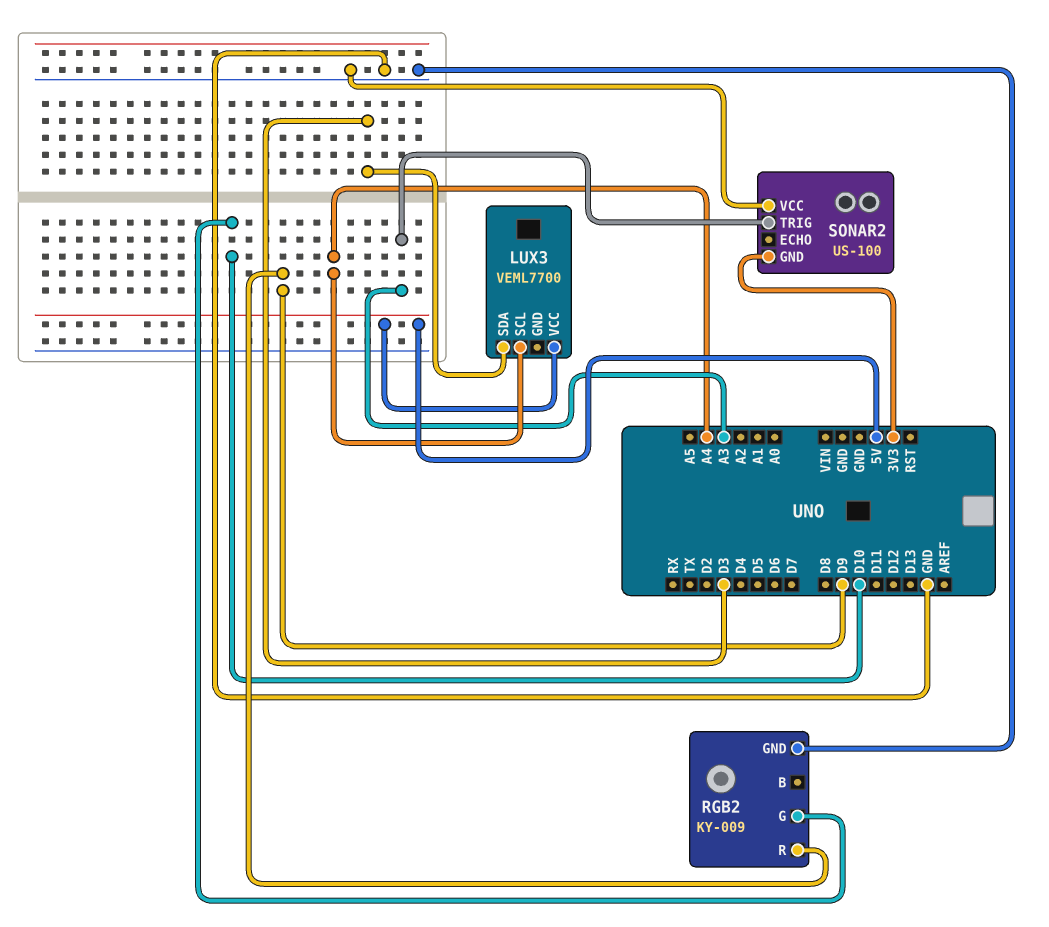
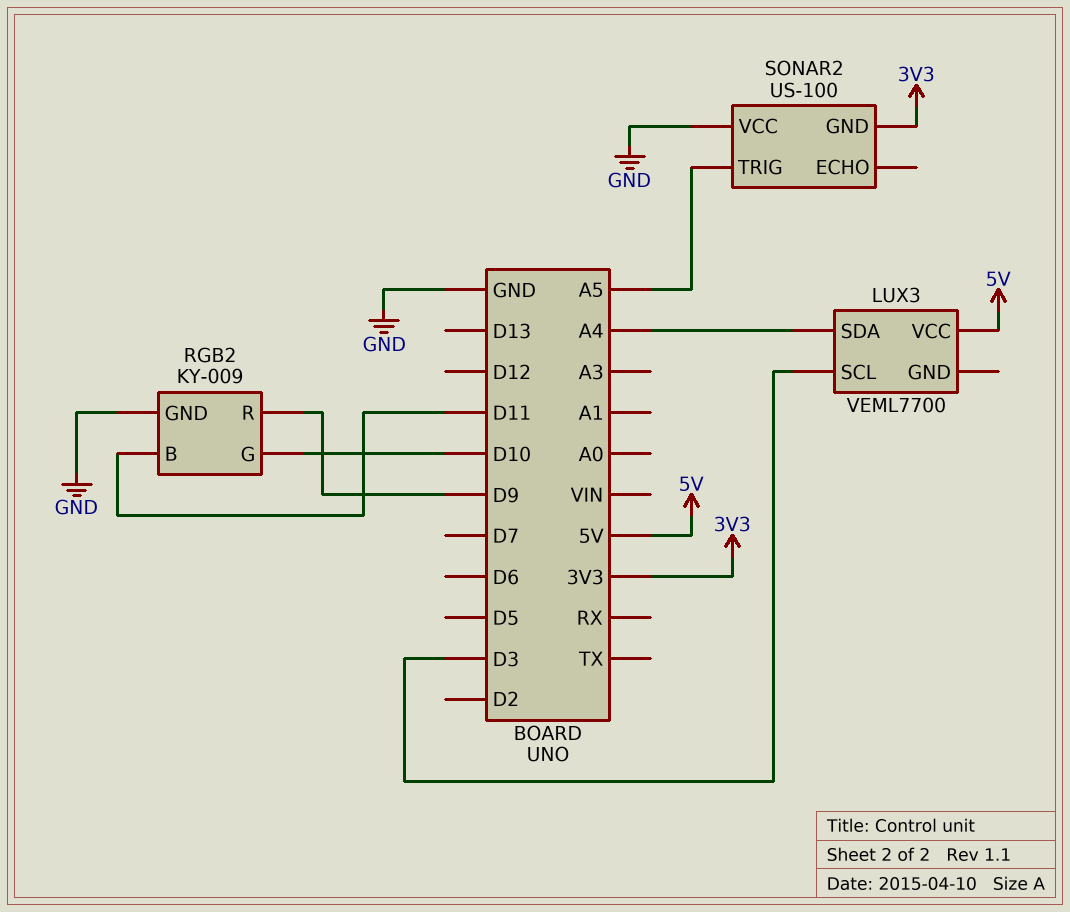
LUX3 pin SCL: A4 -> D3
LUX3 pin SDA: D3 -> A4
RGB2 pin B: none -> D11
SONAR2 pin TRIG: A3 -> A5

